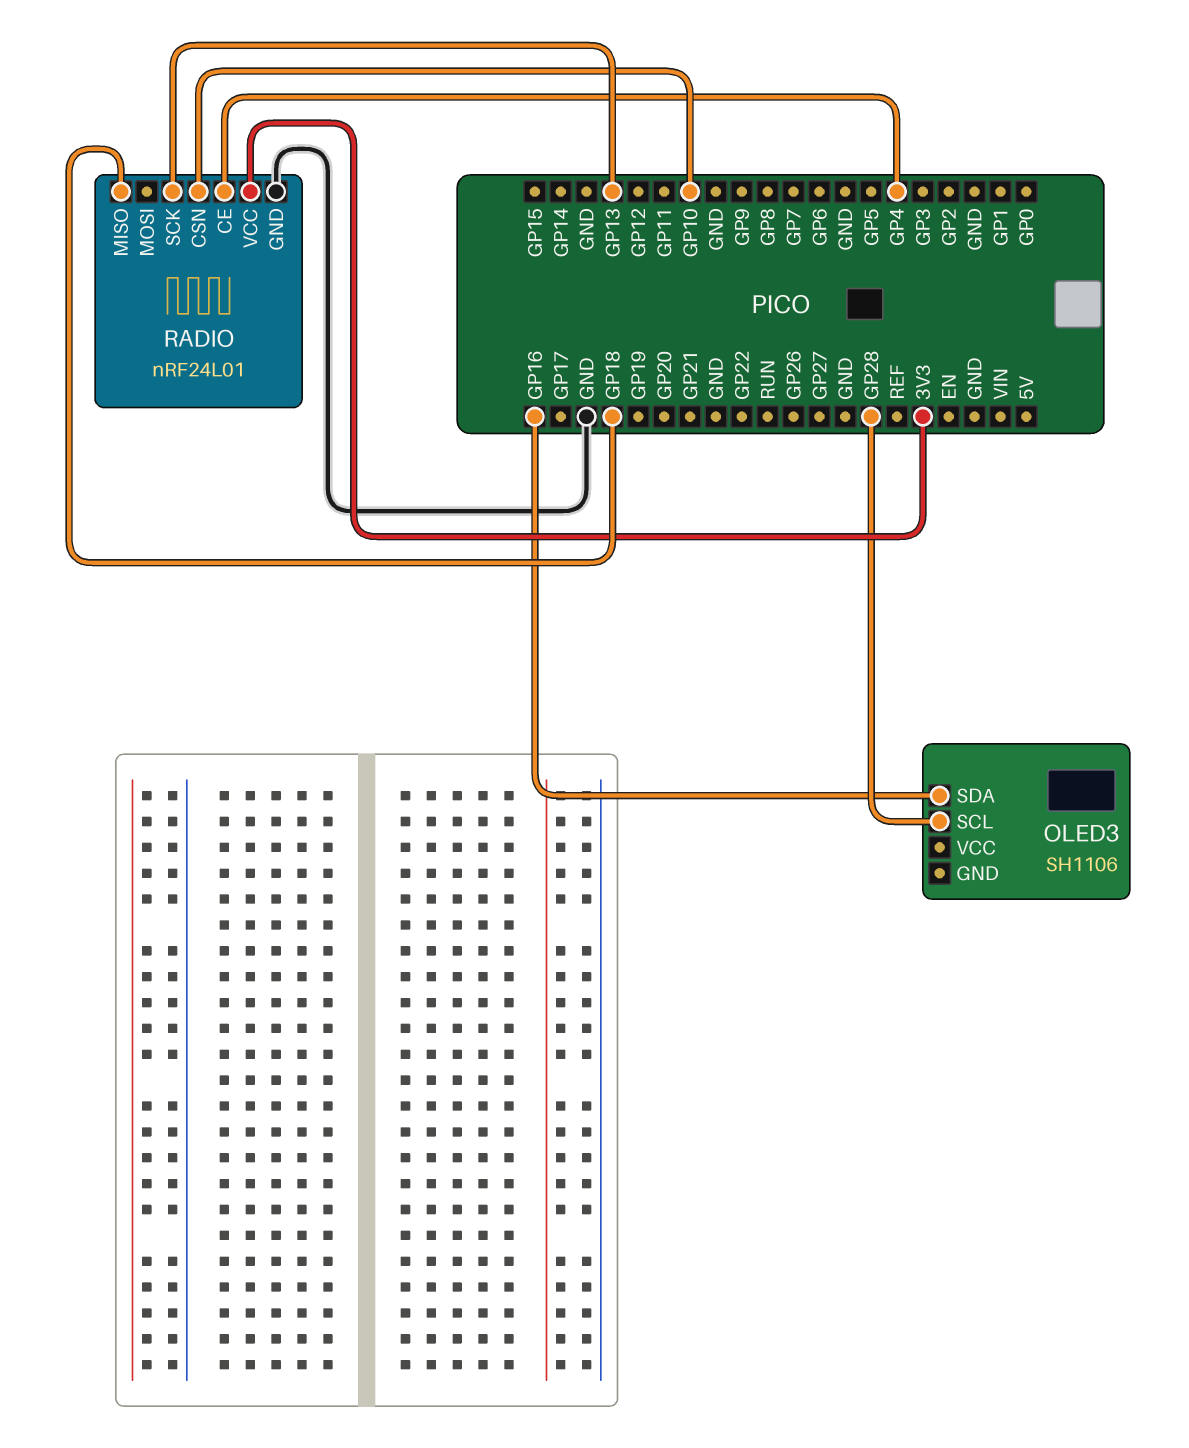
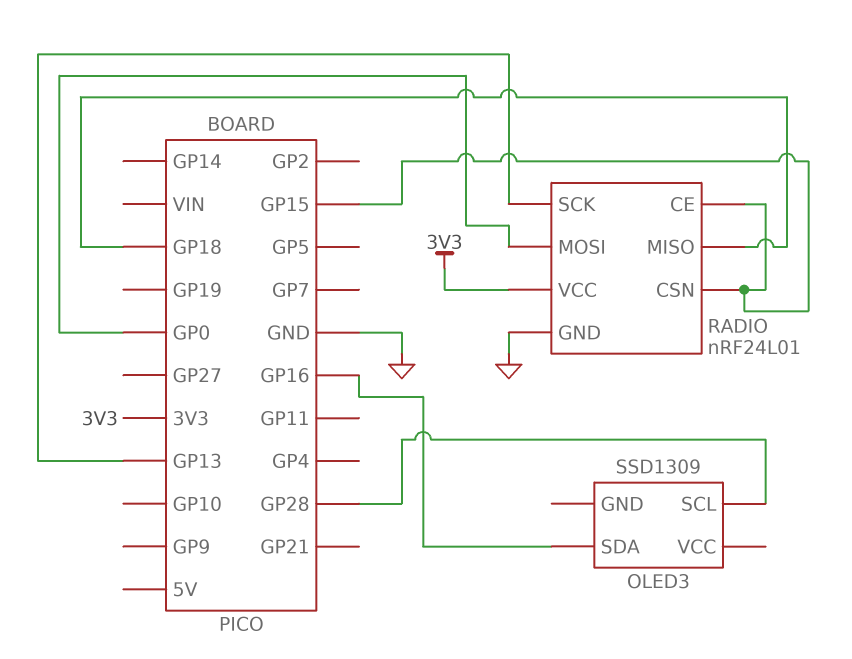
OLED3: SH1106 -> SSD1309
RADIO pin CE: GP4 -> GP15
RADIO pin CSN: GP10 -> GP15
RADIO pin MOSI: none -> GP0

